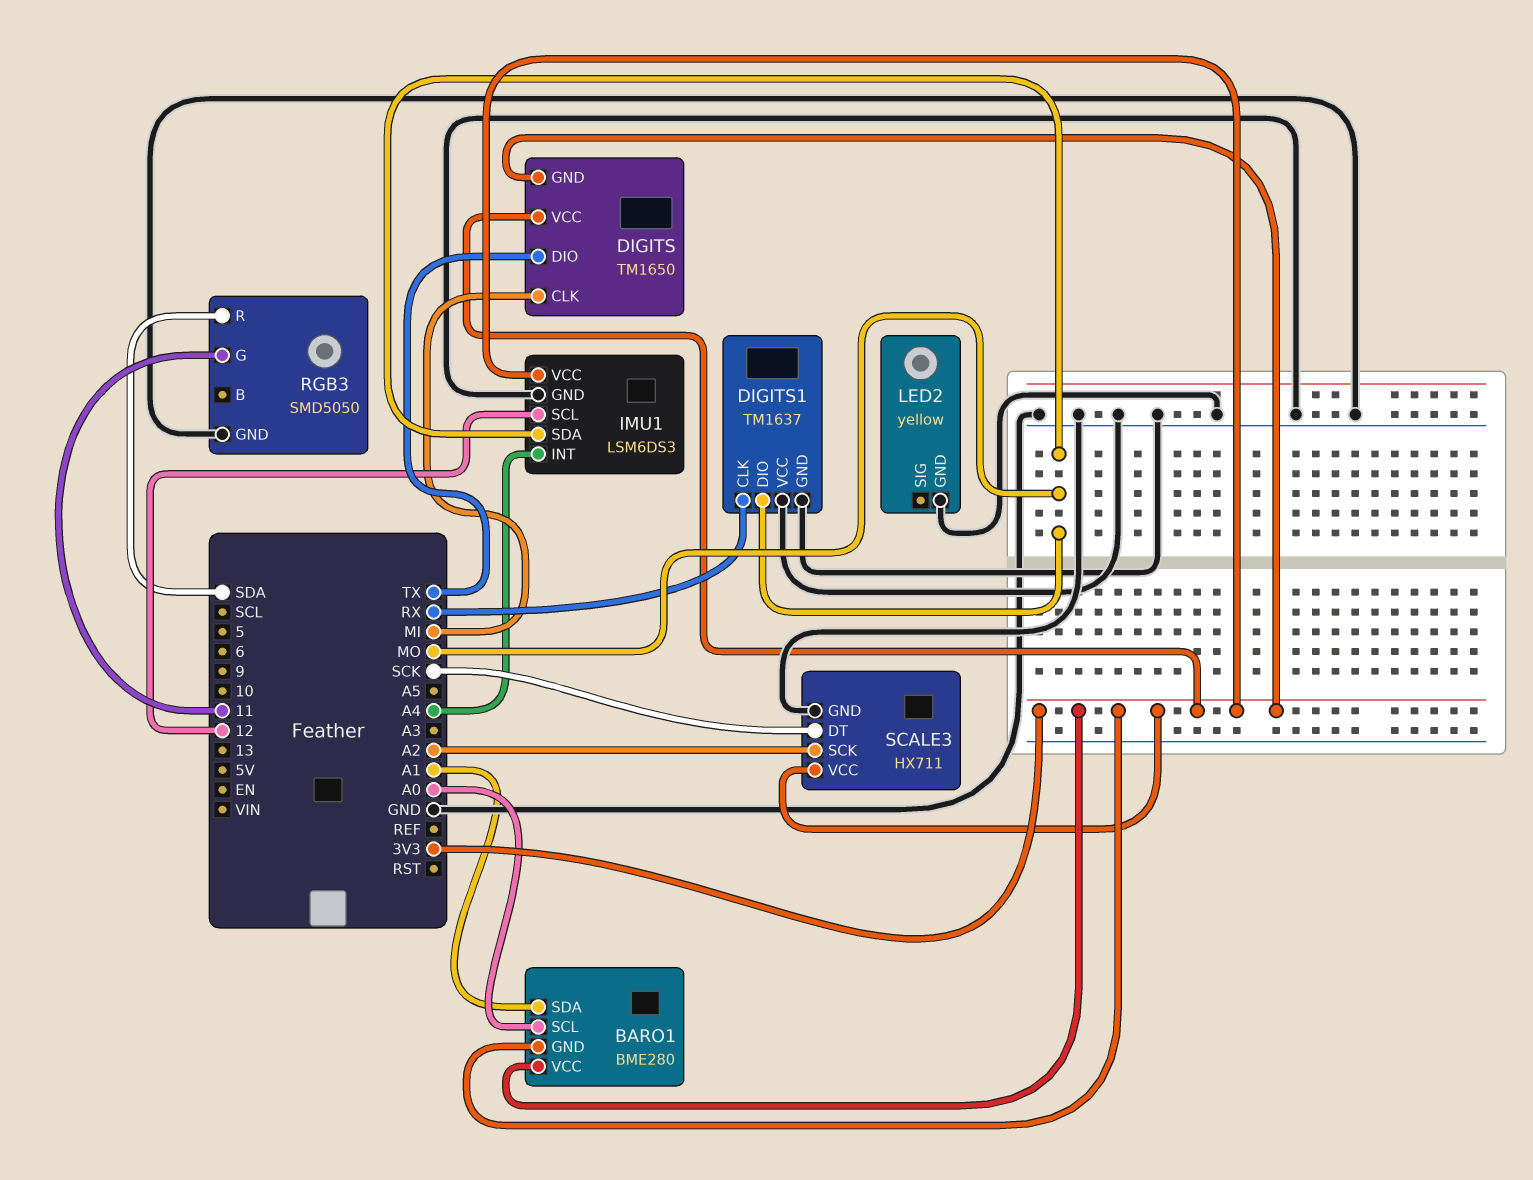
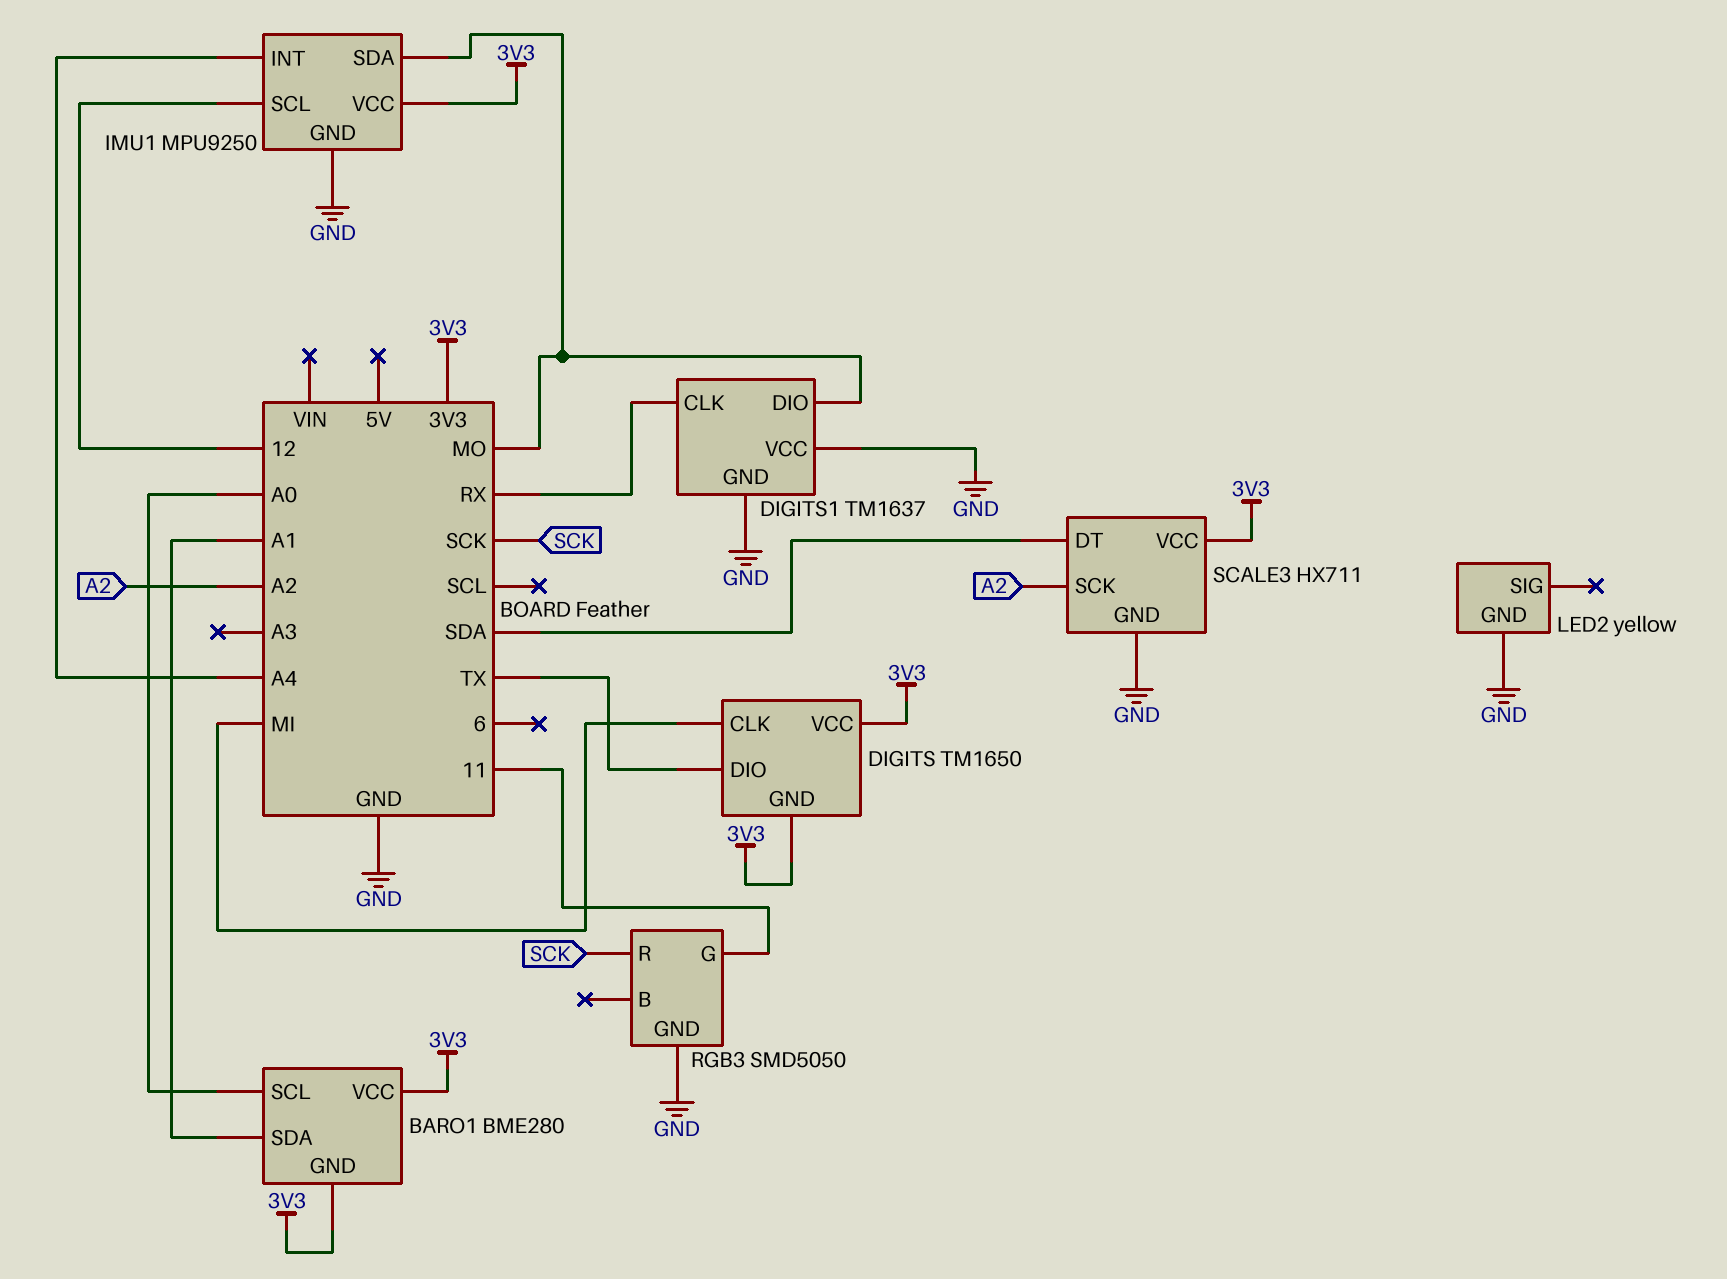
IMU1: LSM6DS3 -> MPU9250
RGB3 pin R: SDA -> SCK
SCALE3 pin DT: SCK -> SDA

